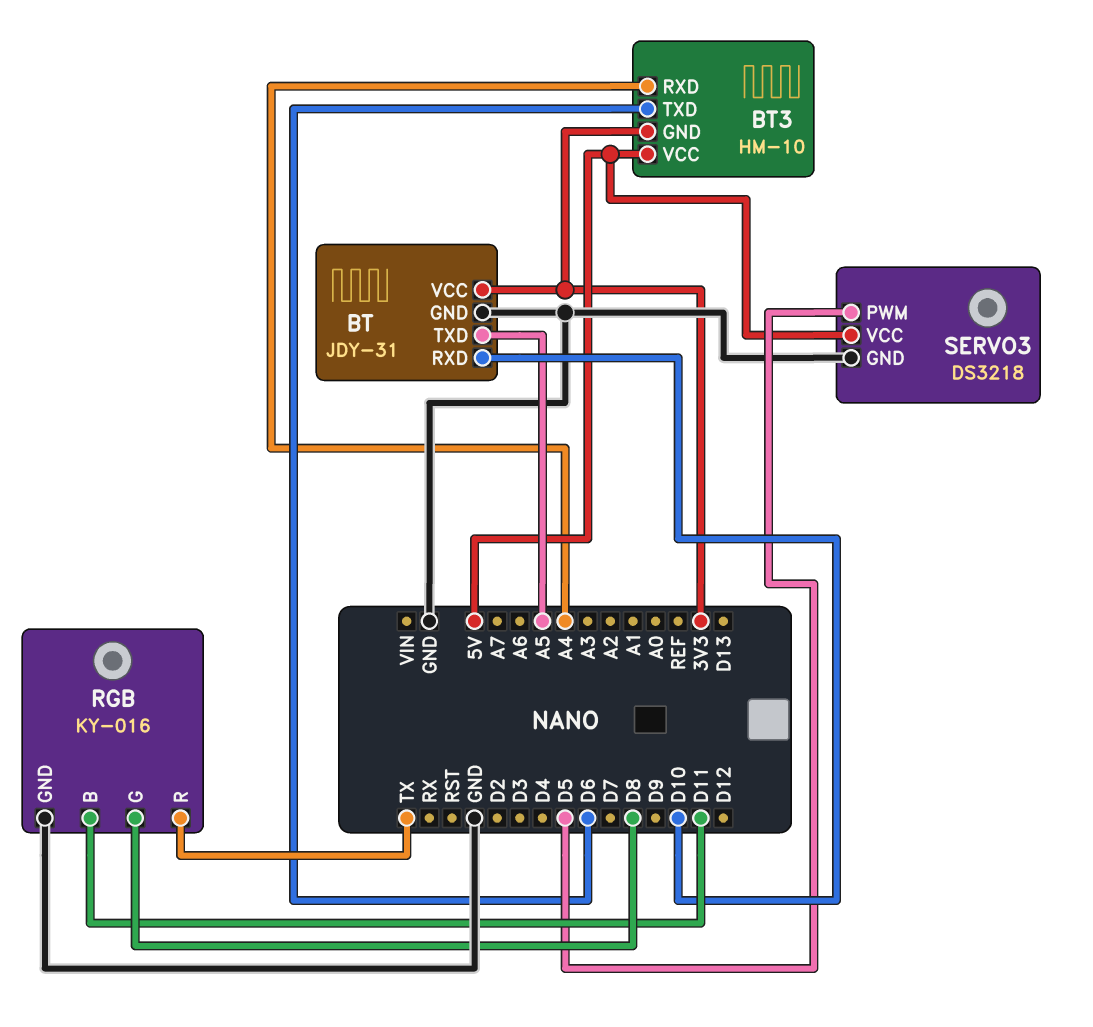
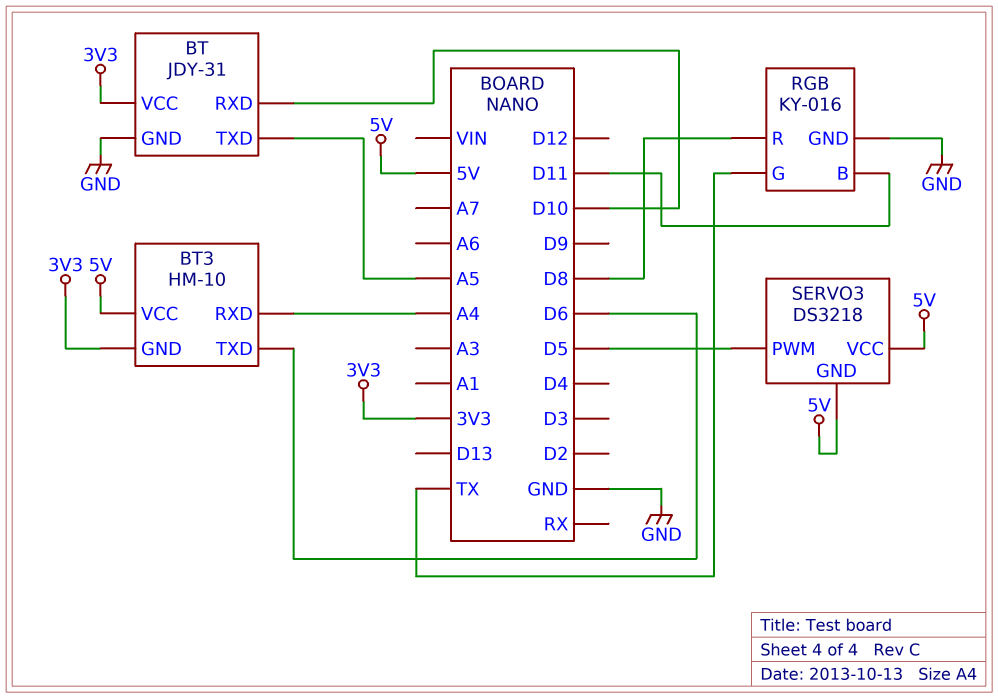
RGB pin G: D8 -> TX
RGB pin R: TX -> D8
SERVO3 pin GND: GND -> 5V

